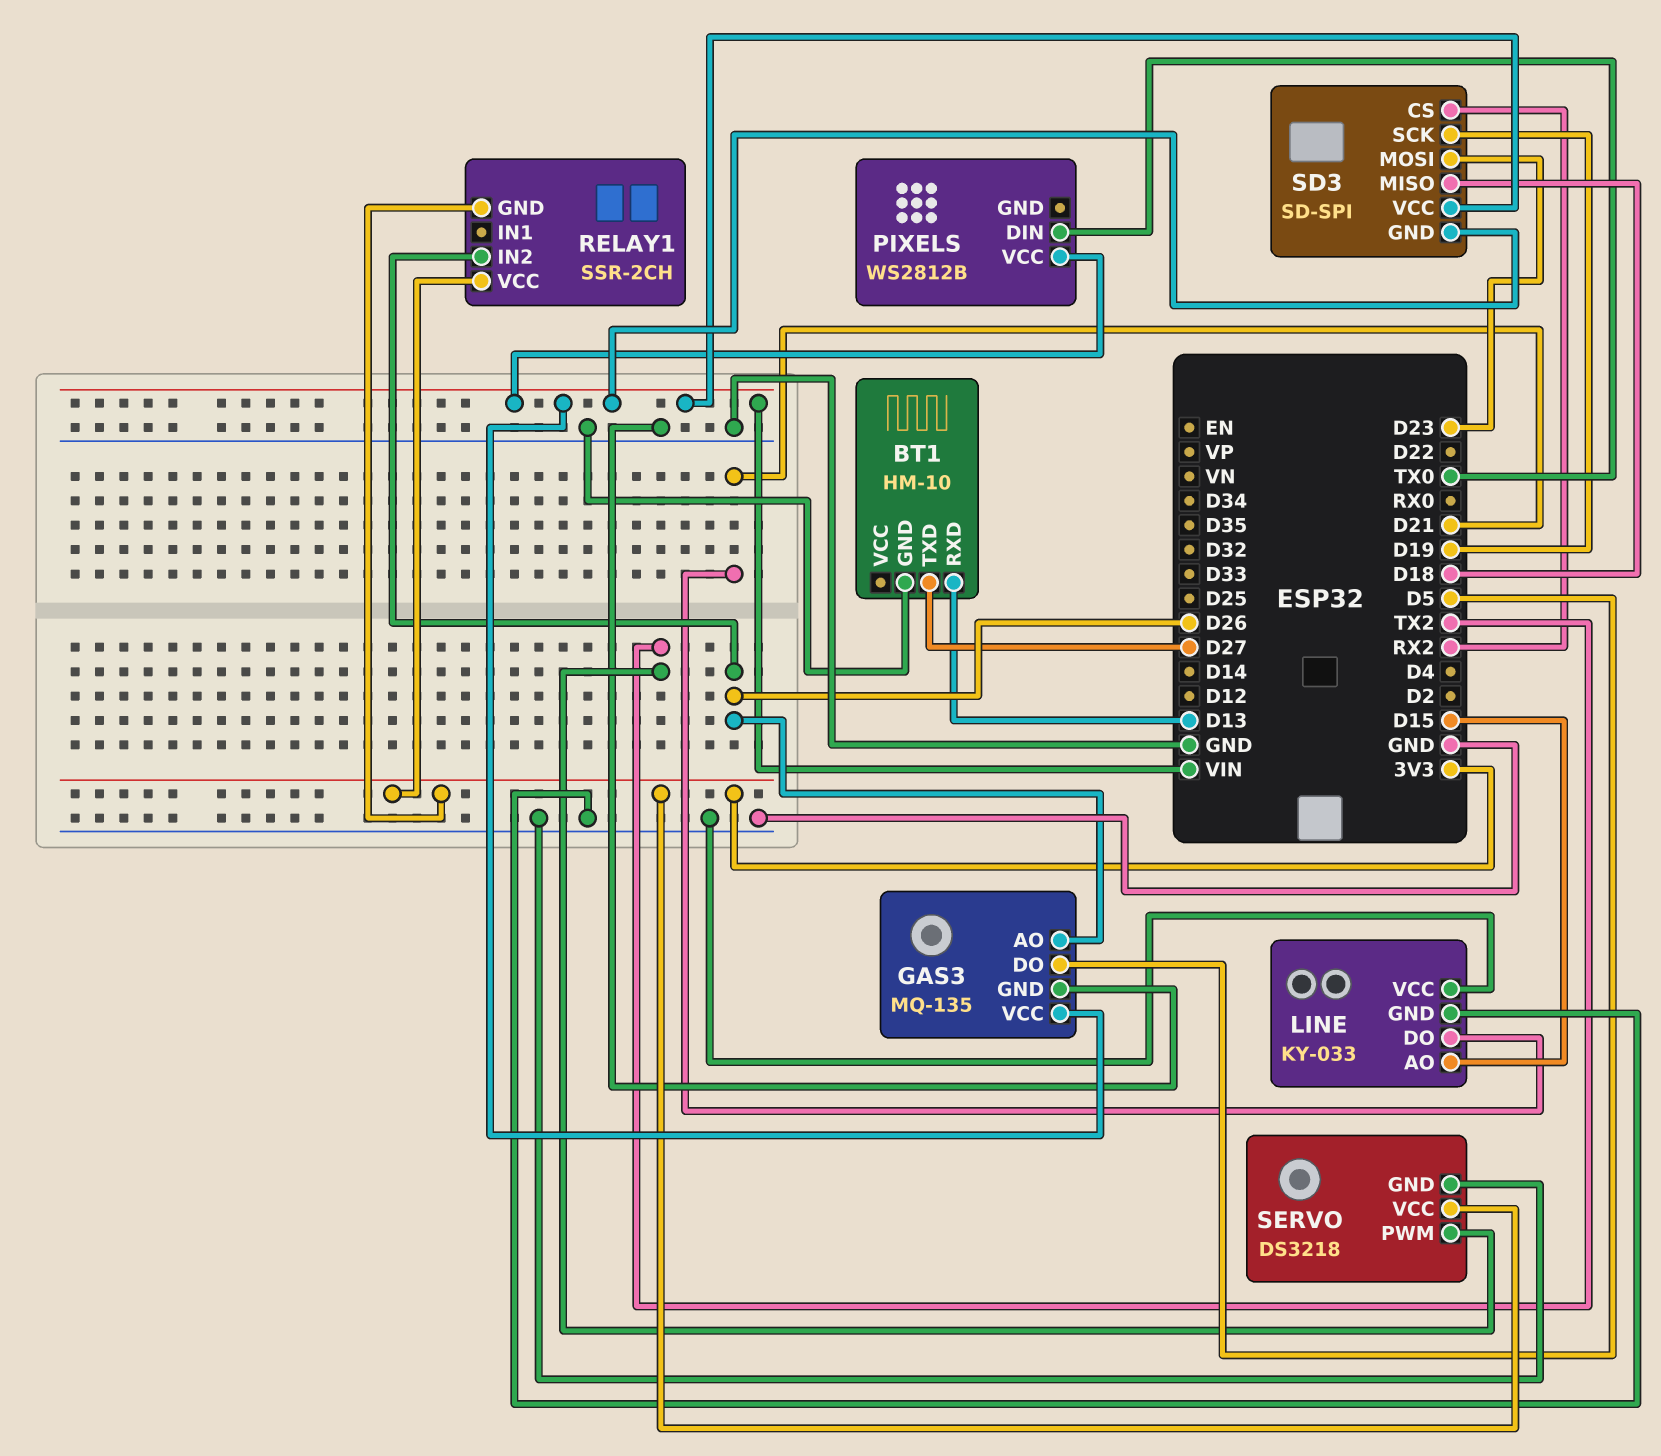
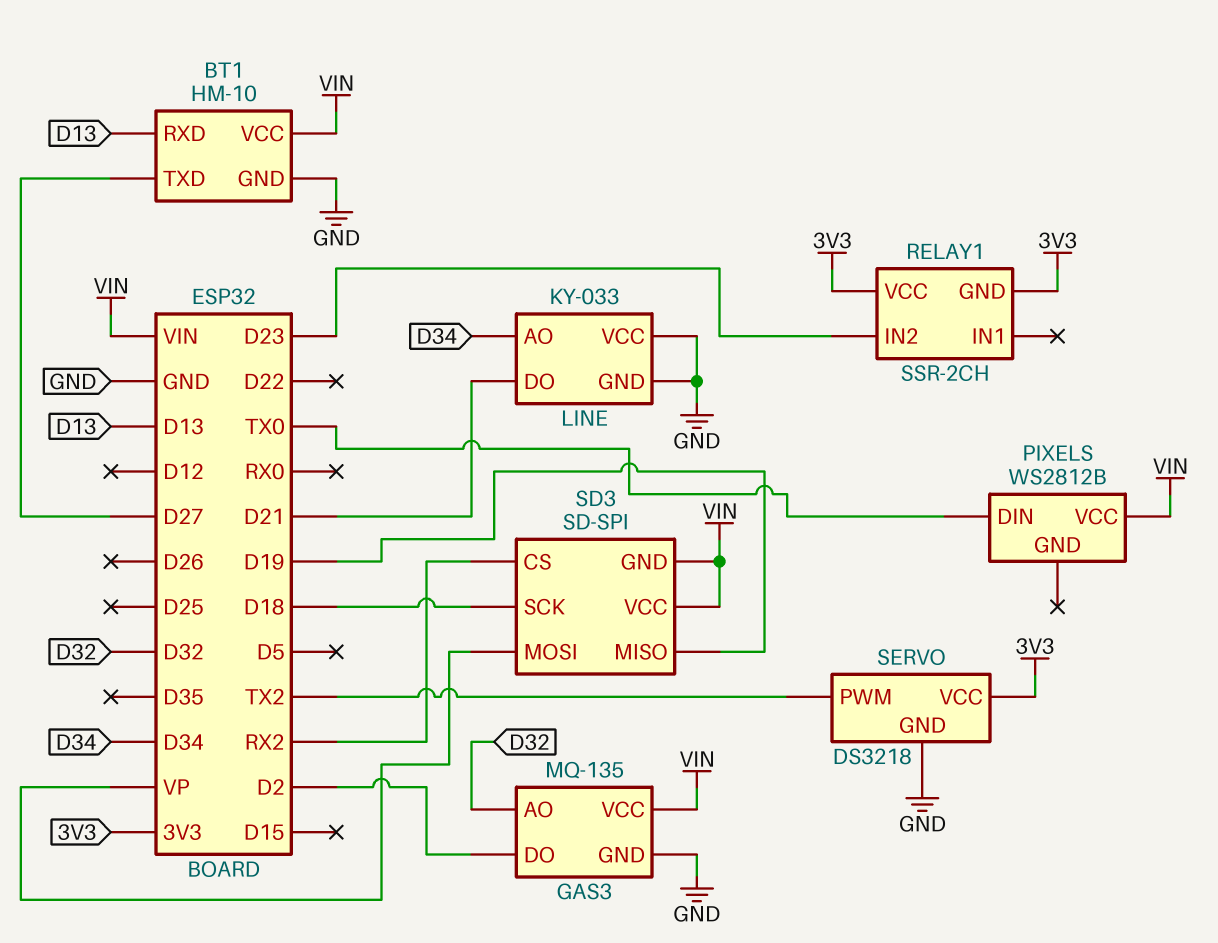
BT1 pin VCC: none -> VIN
GAS3 pin AO: D26 -> D32
GAS3 pin DO: D5 -> D2
LINE pin AO: D15 -> D34
RELAY1 pin IN2: D26 -> D23
SD3 pin MISO: D18 -> D19
SD3 pin MOSI: D23 -> VP
SD3 pin SCK: D19 -> D18

